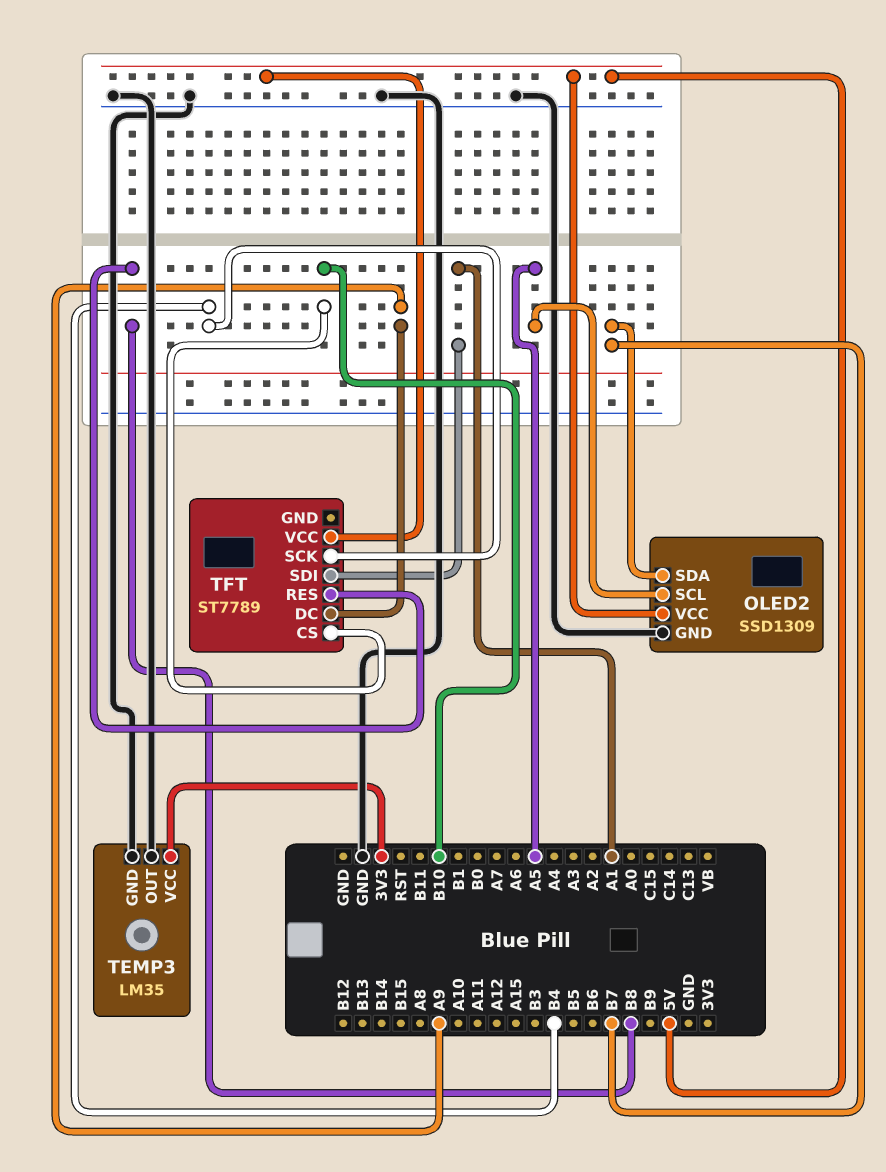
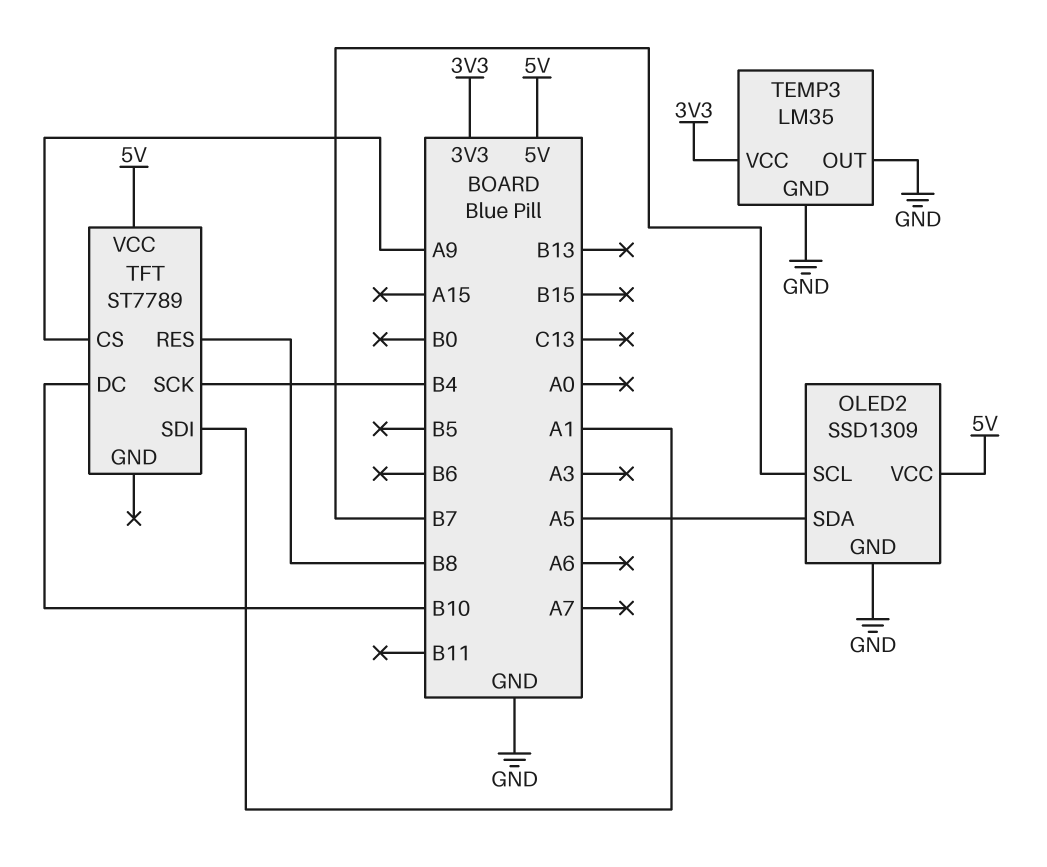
OLED2 pin SCL: A5 -> B7
OLED2 pin SDA: B7 -> A5
TFT pin CS: B10 -> A9
TFT pin DC: A9 -> B10

